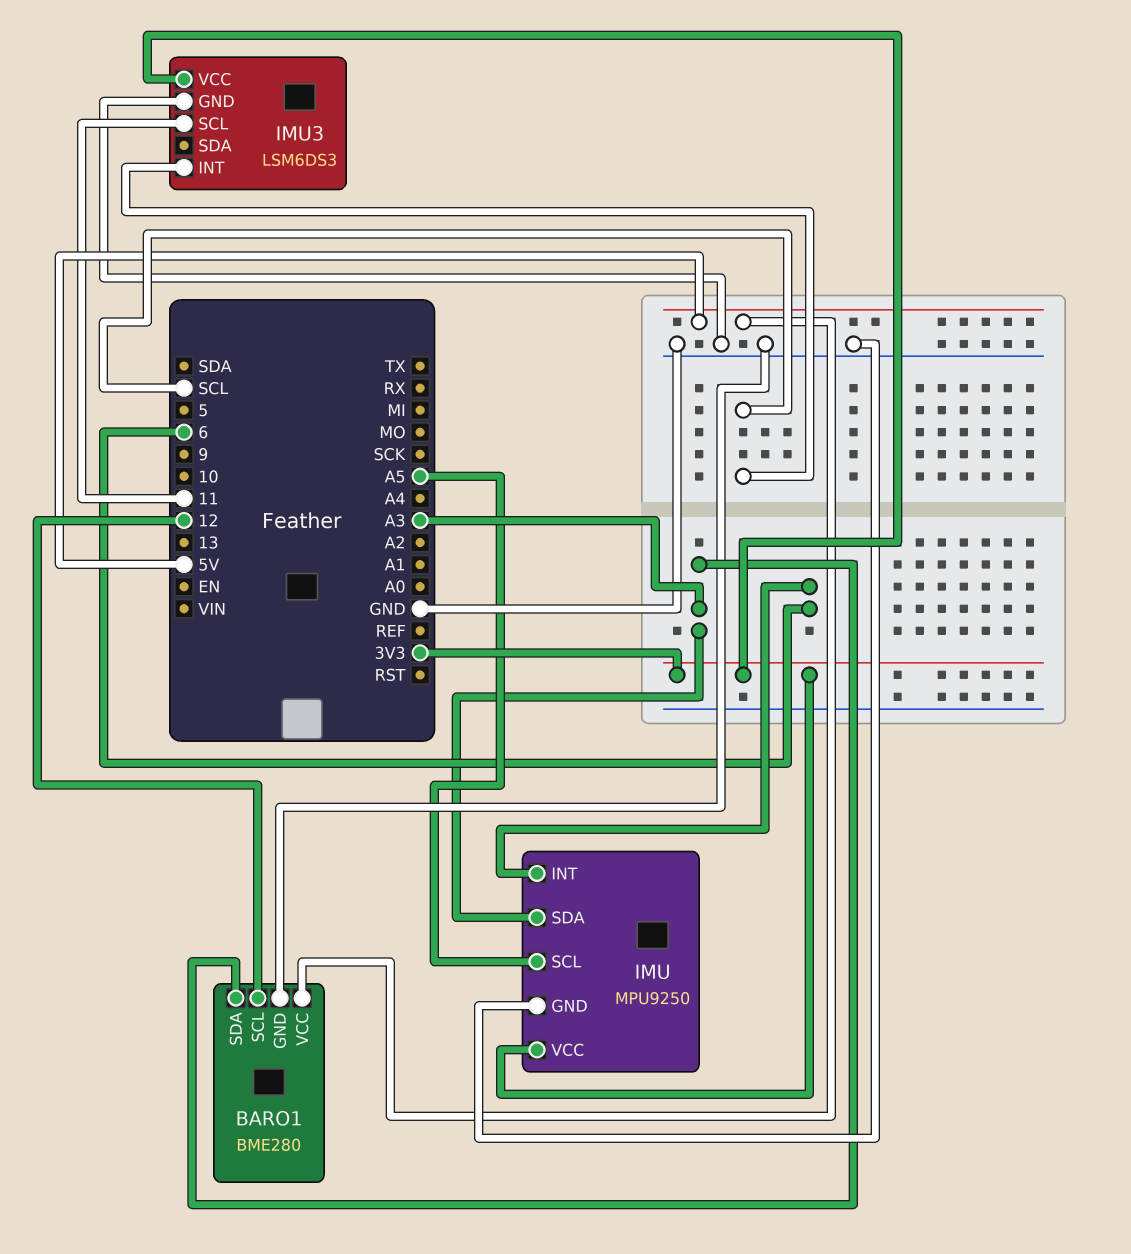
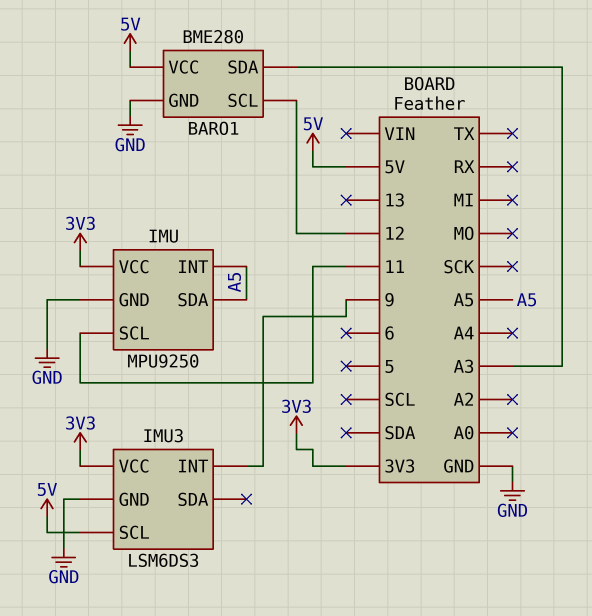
IMU pin INT: 6 -> A5
IMU pin SCL: A5 -> 11
IMU pin SDA: A3 -> A5
IMU3 pin INT: SCL -> 9
IMU3 pin SCL: 11 -> 5V

